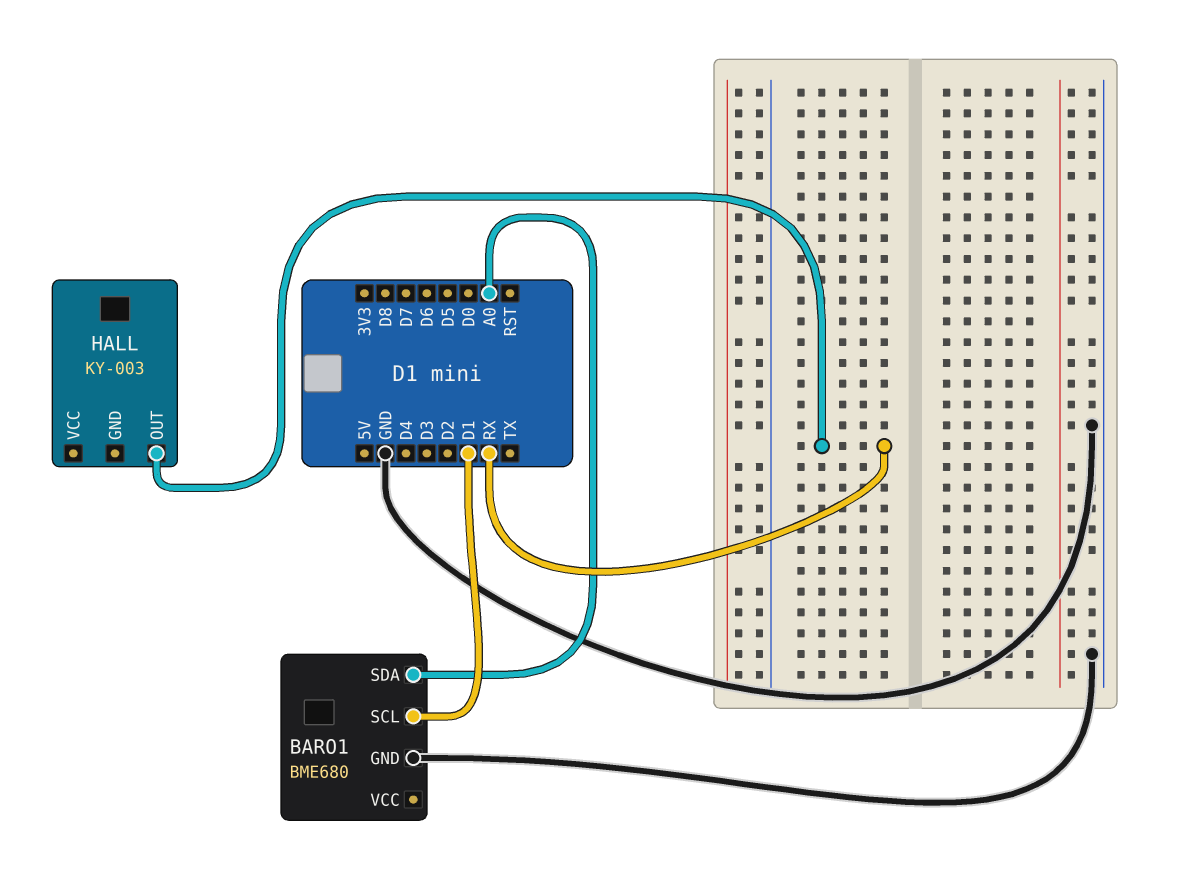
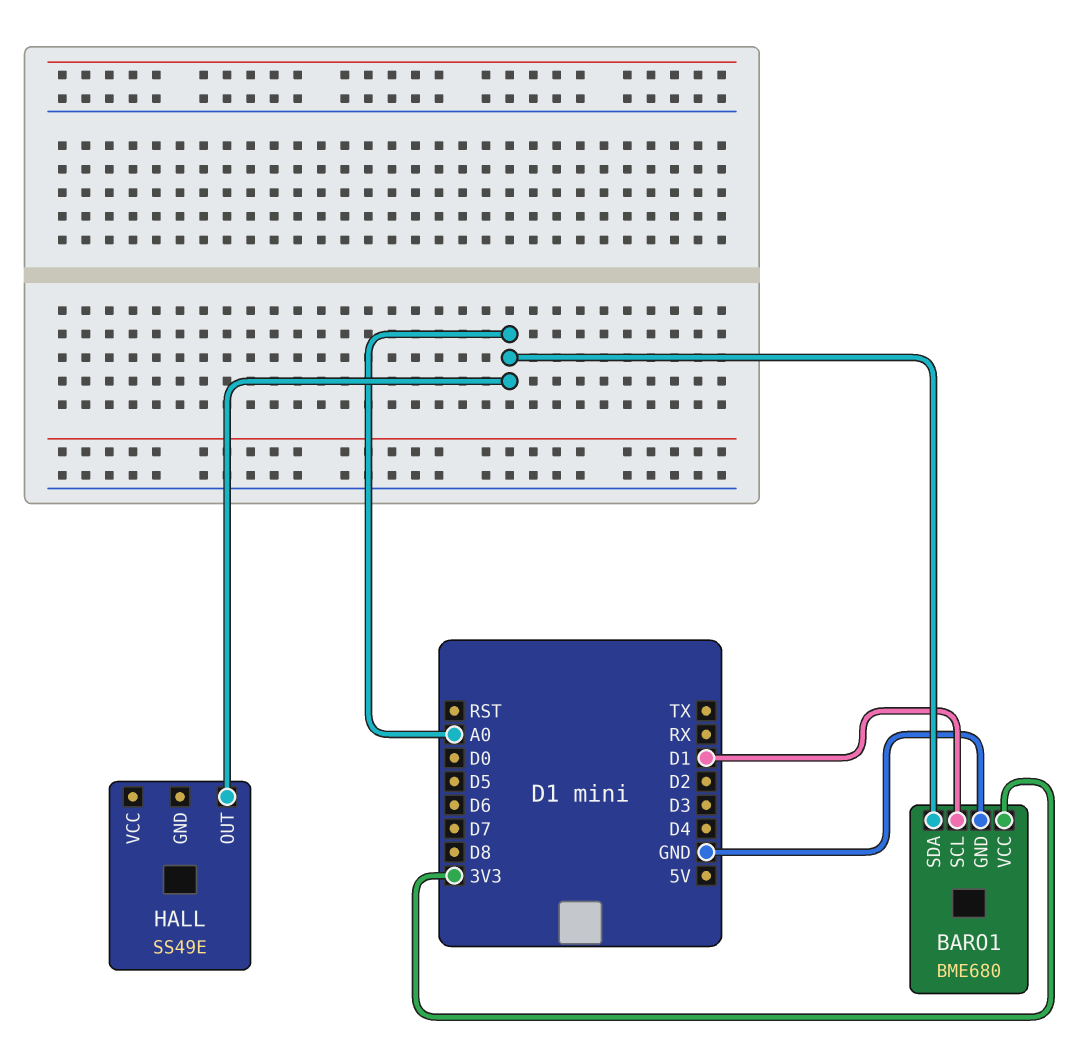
BARO1 pin VCC: none -> 3V3
HALL: KY-003 -> SS49E
HALL pin OUT: RX -> A0

